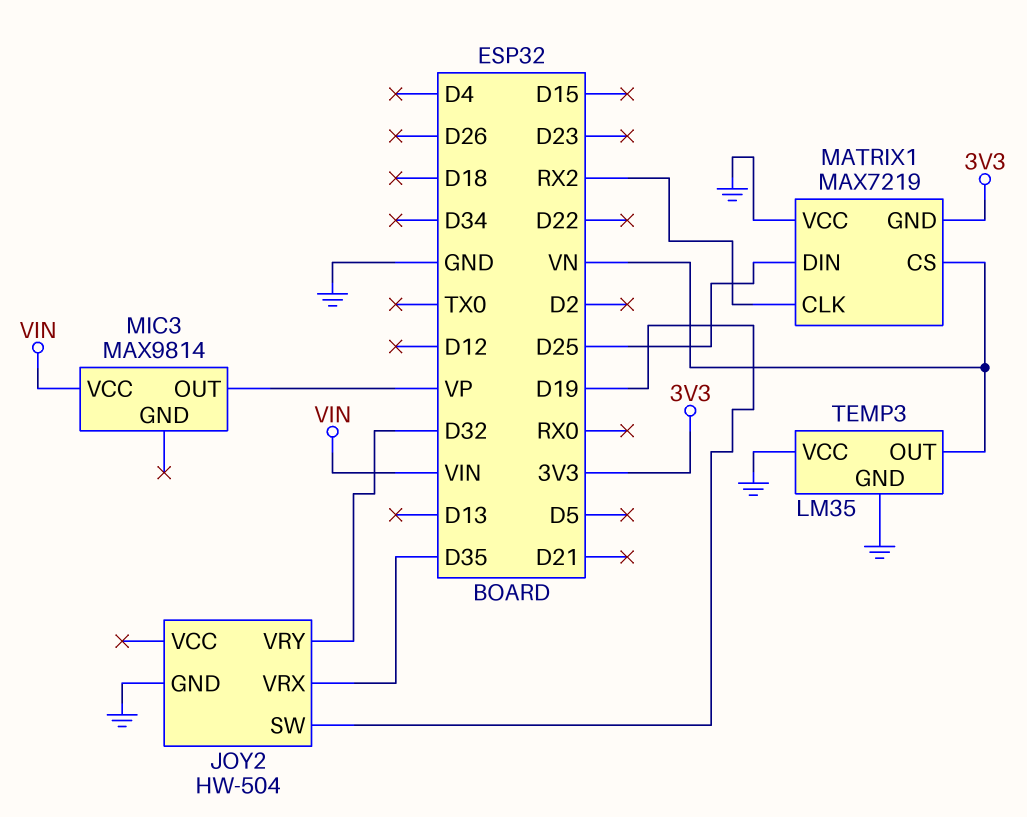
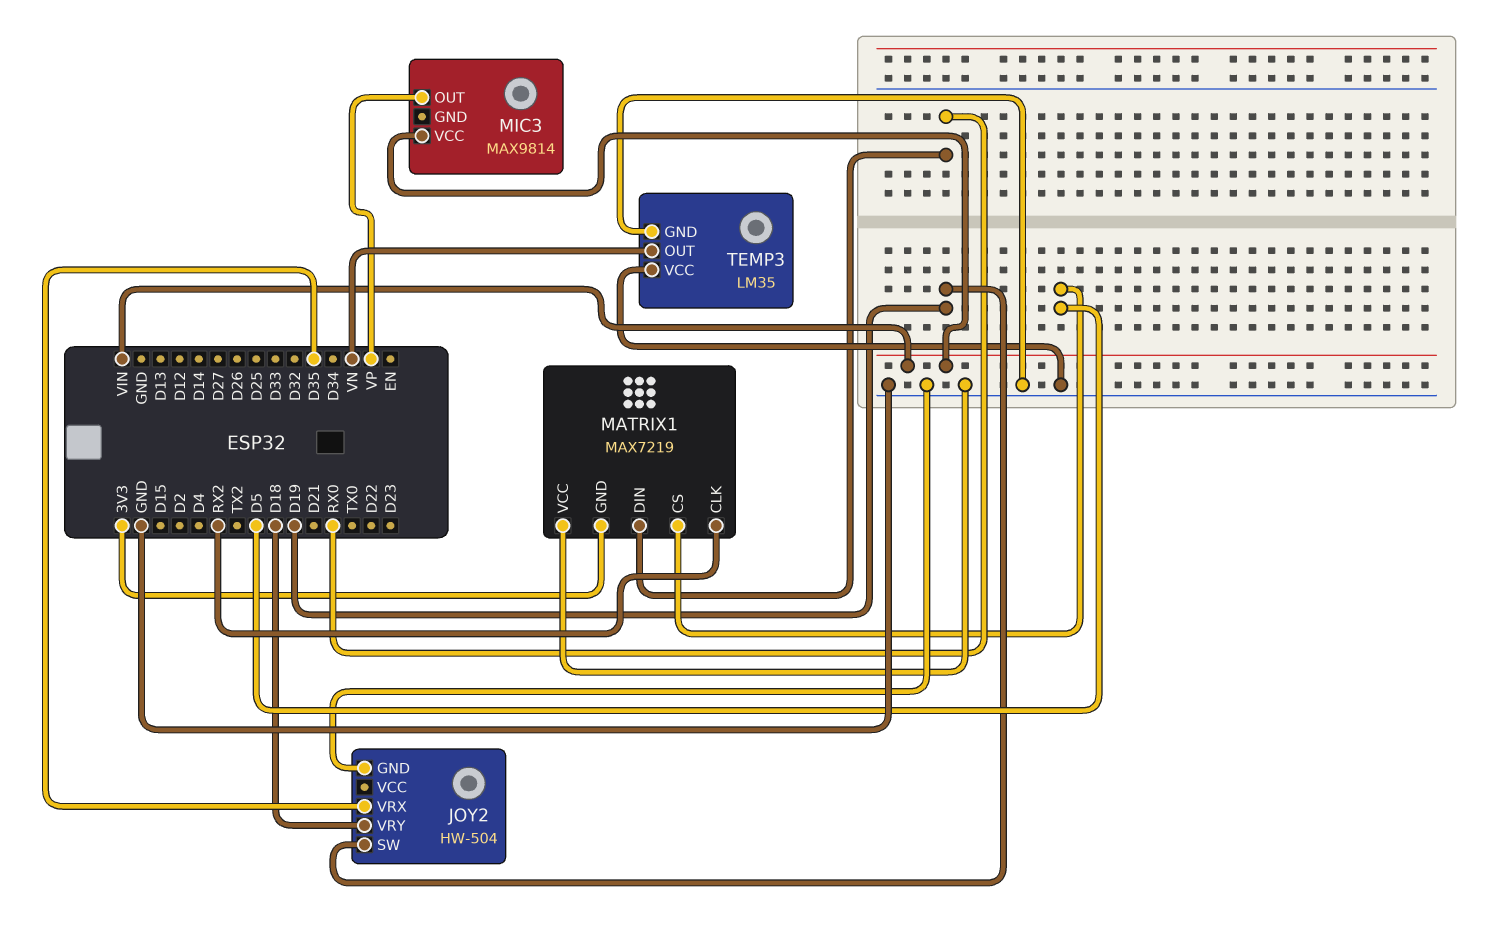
JOY2 pin VRY: D32 -> D18
MATRIX1 pin CS: VN -> D5
MATRIX1 pin DIN: D25 -> RX0

